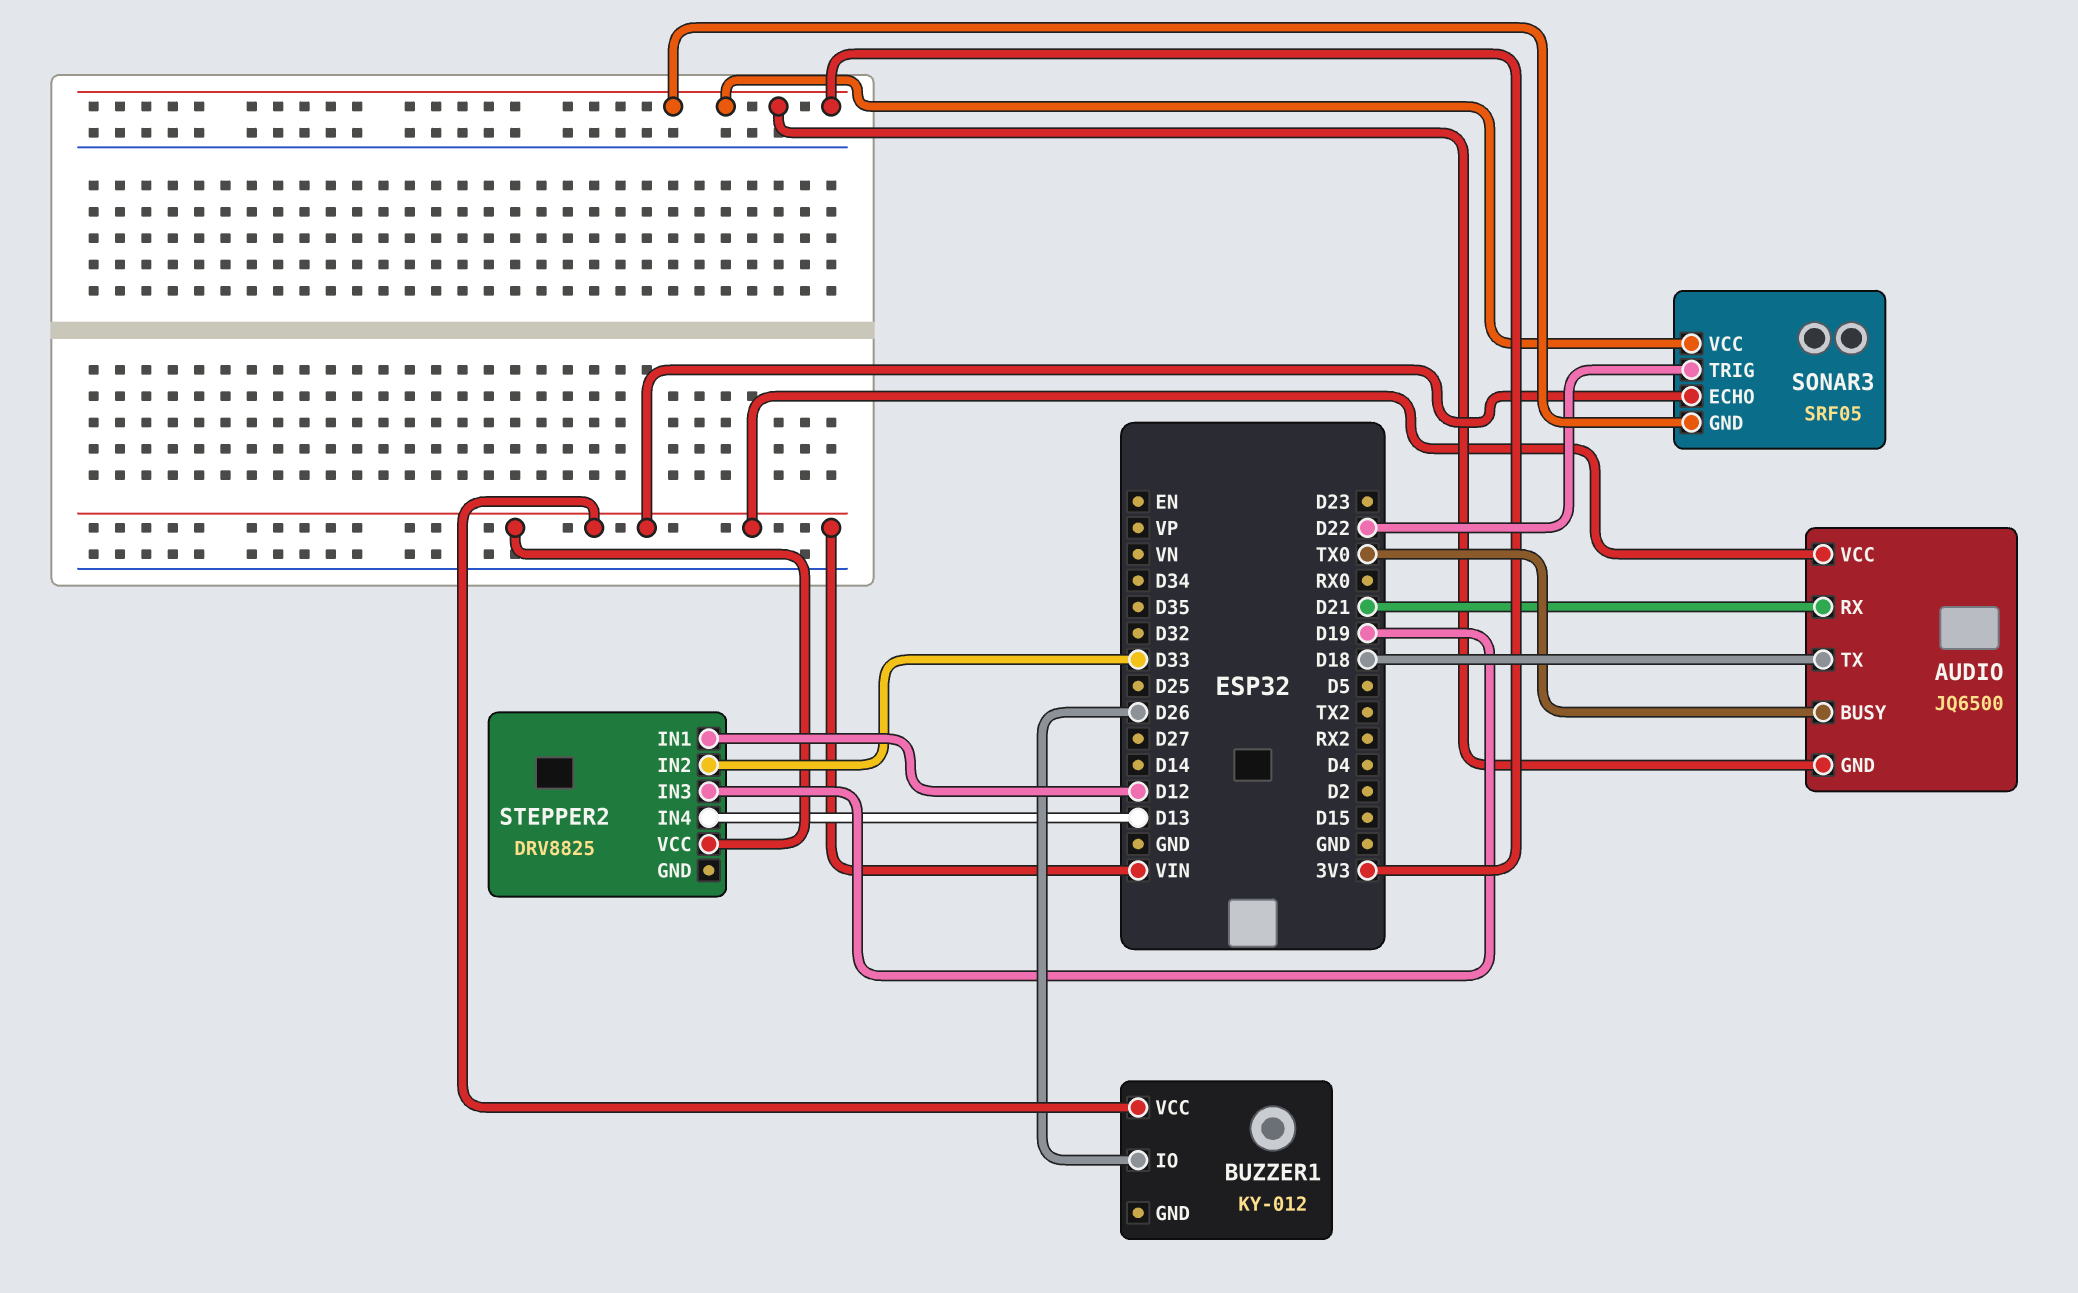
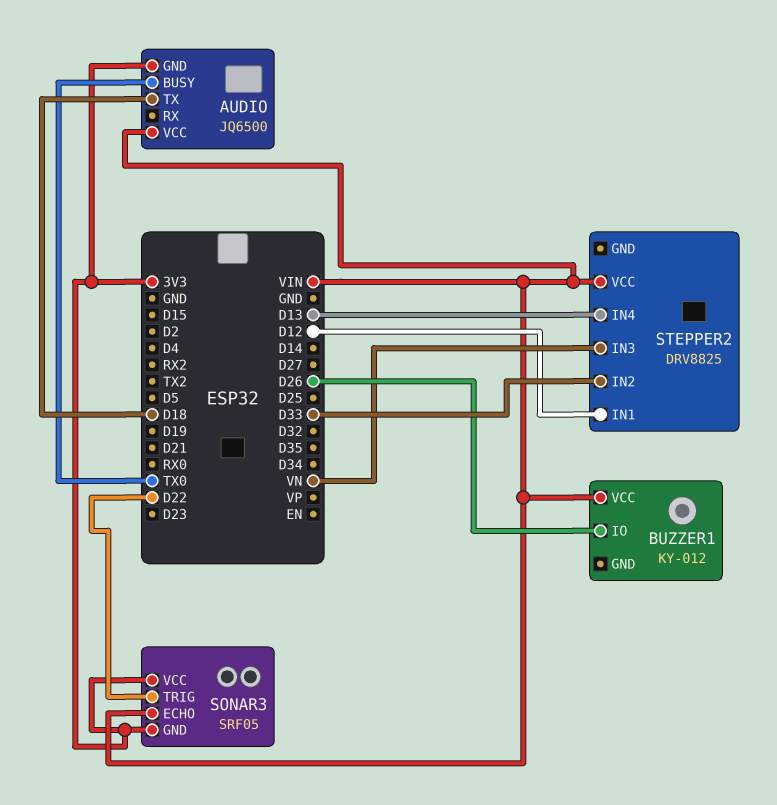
AUDIO pin RX: D21 -> none
STEPPER2 pin IN3: D19 -> VN

